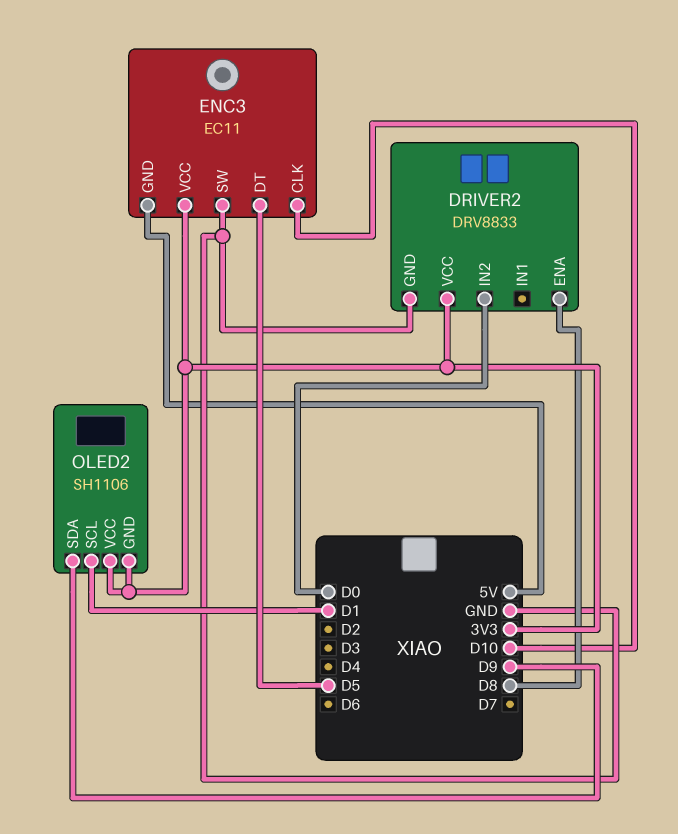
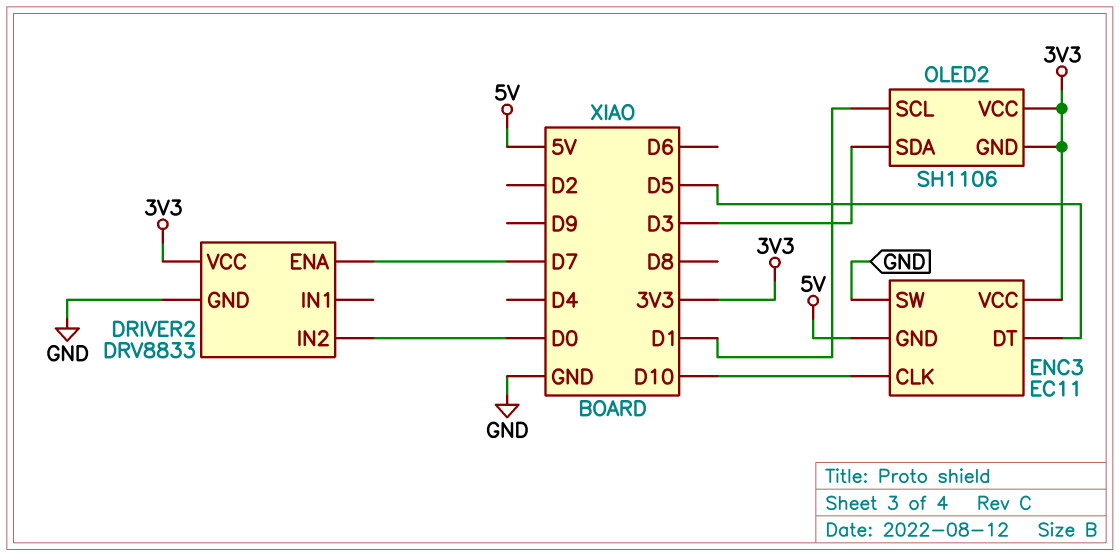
DRIVER2 pin ENA: D8 -> D7
OLED2 pin SDA: D9 -> D3

